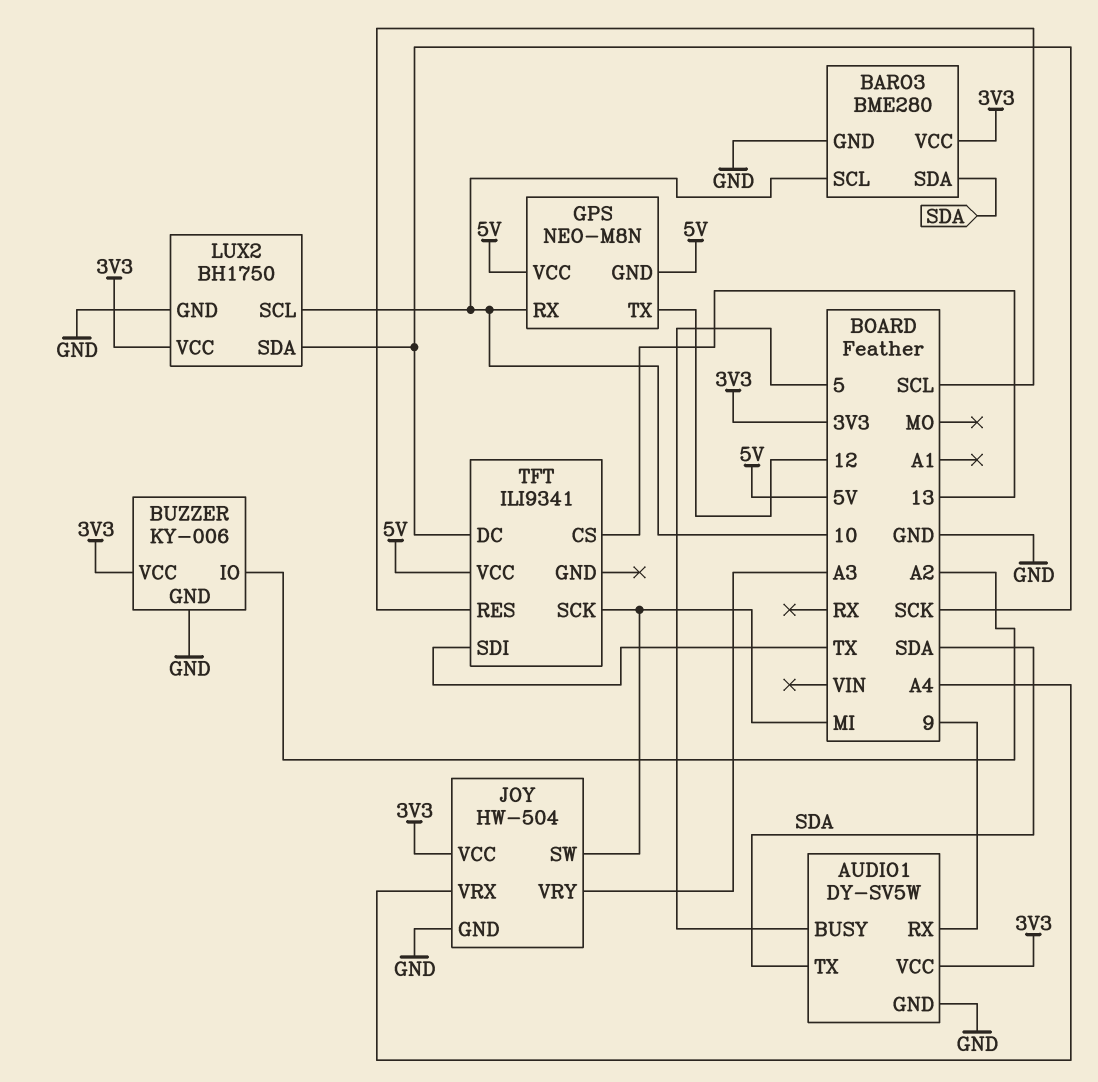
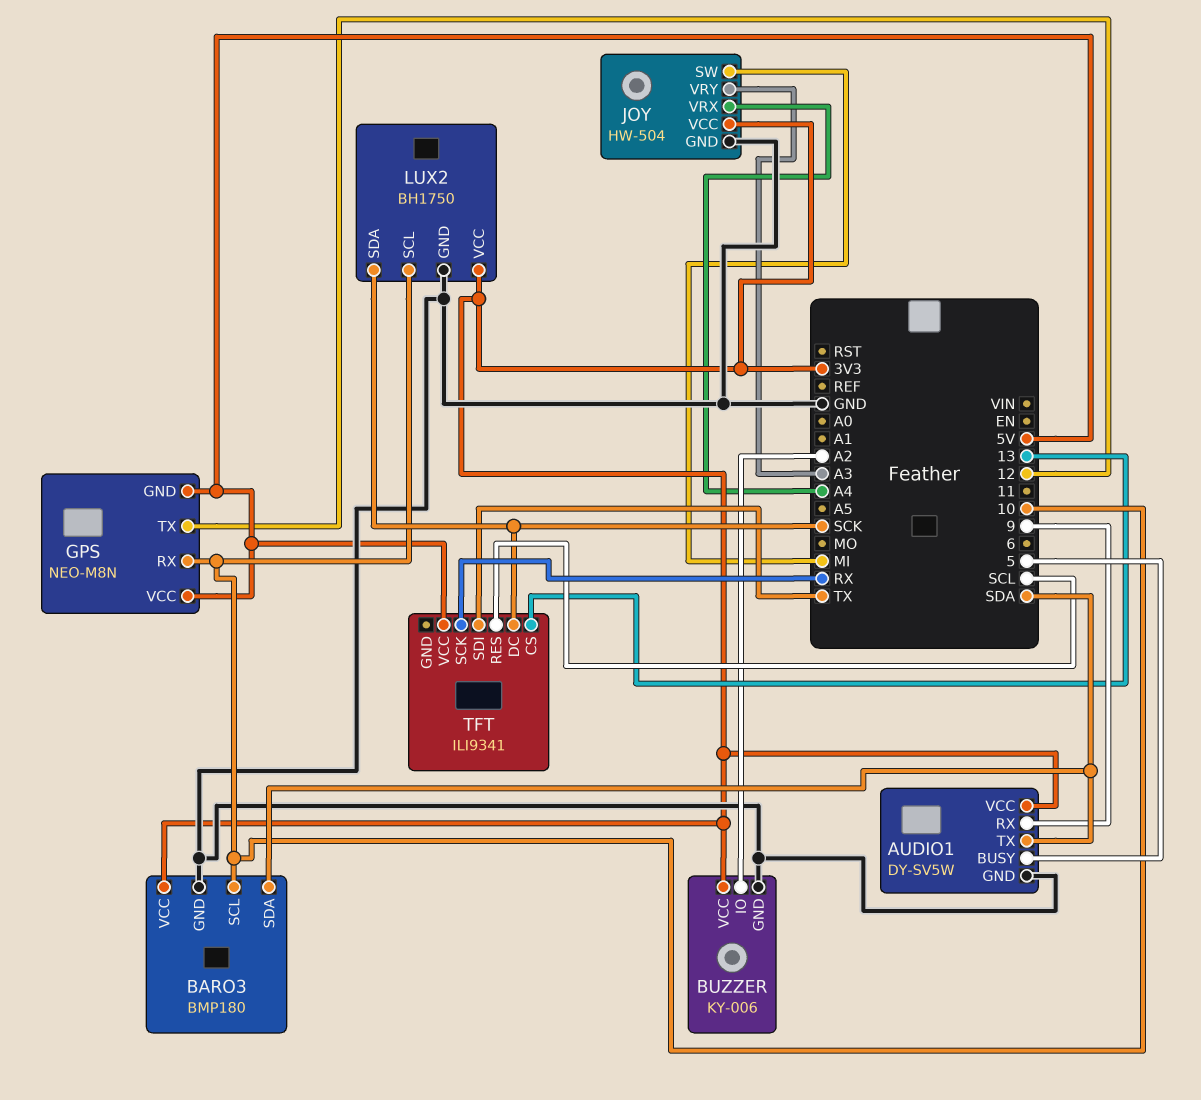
BARO3: BME280 -> BMP180
TFT pin SCK: MI -> RX

